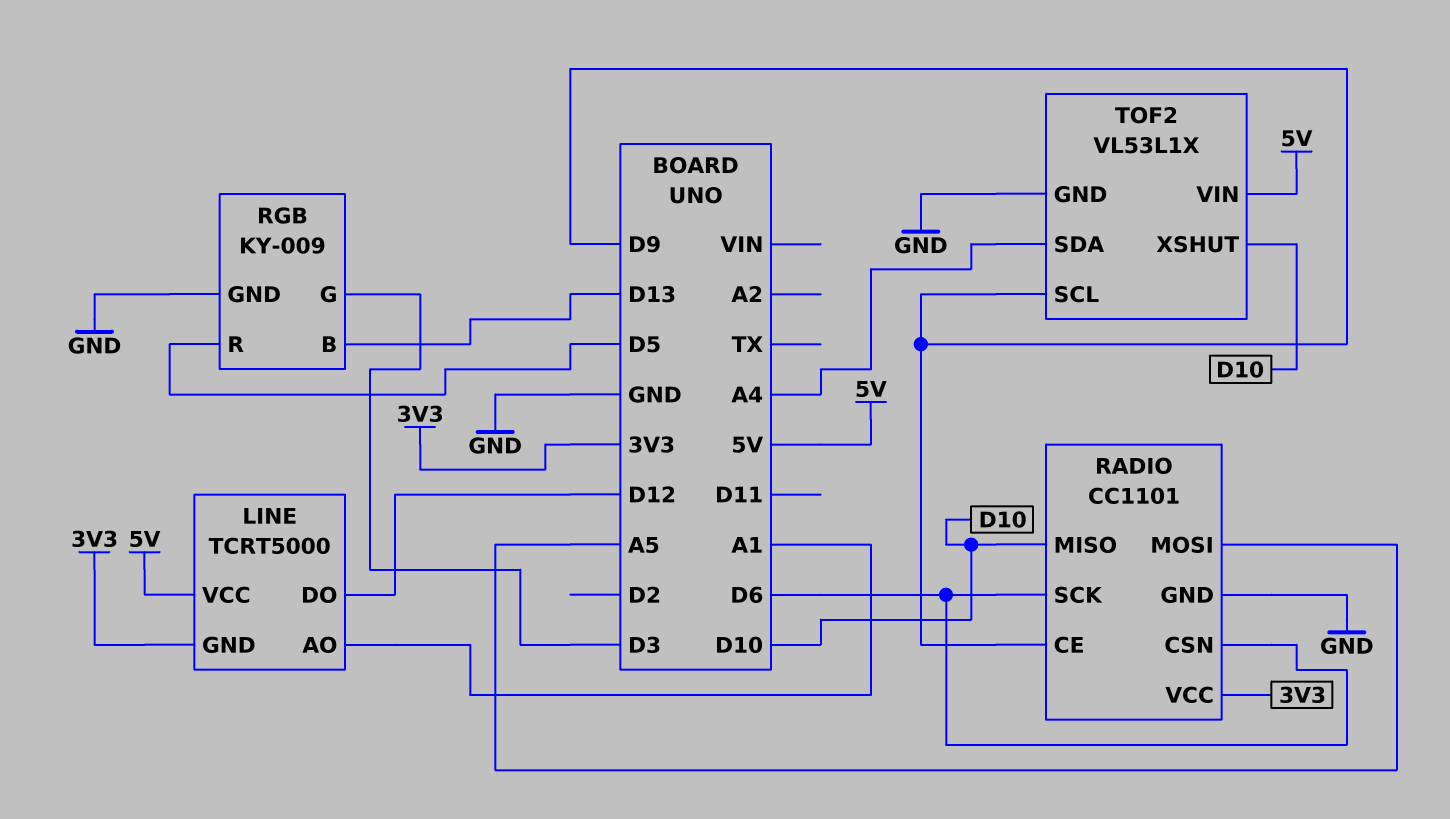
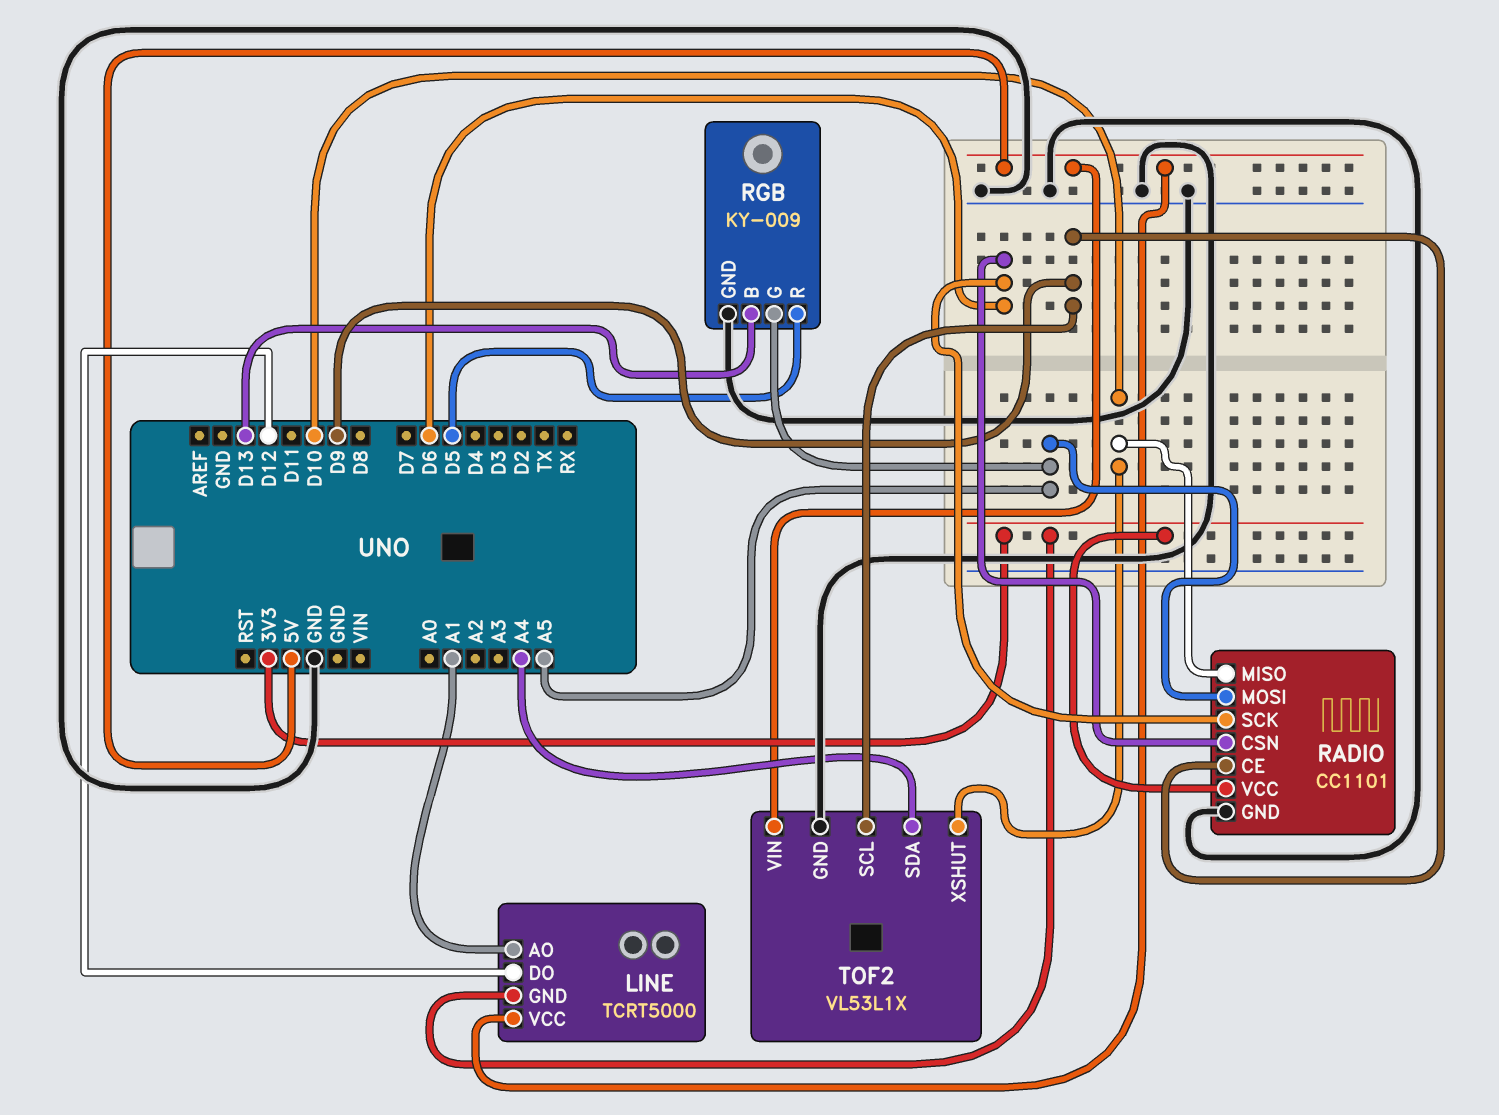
RGB pin G: D3 -> A5

